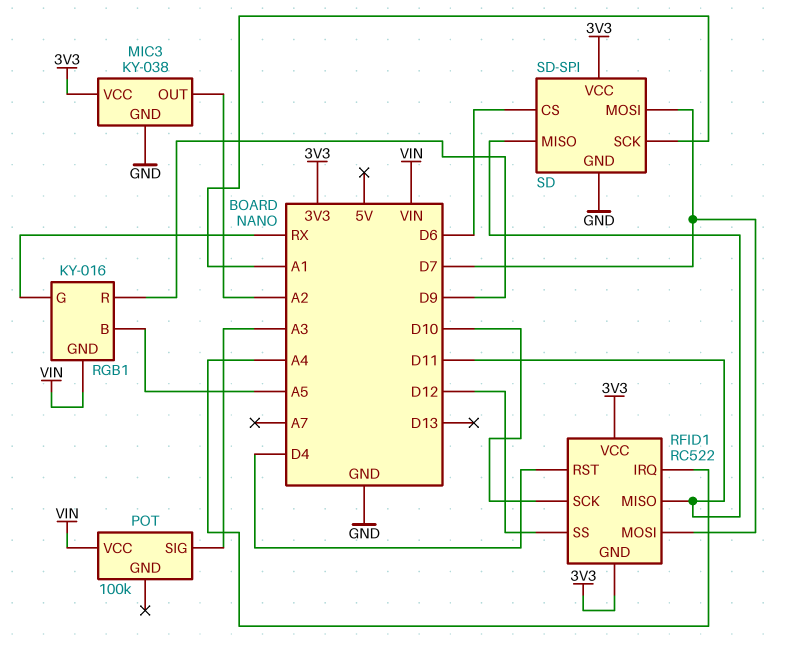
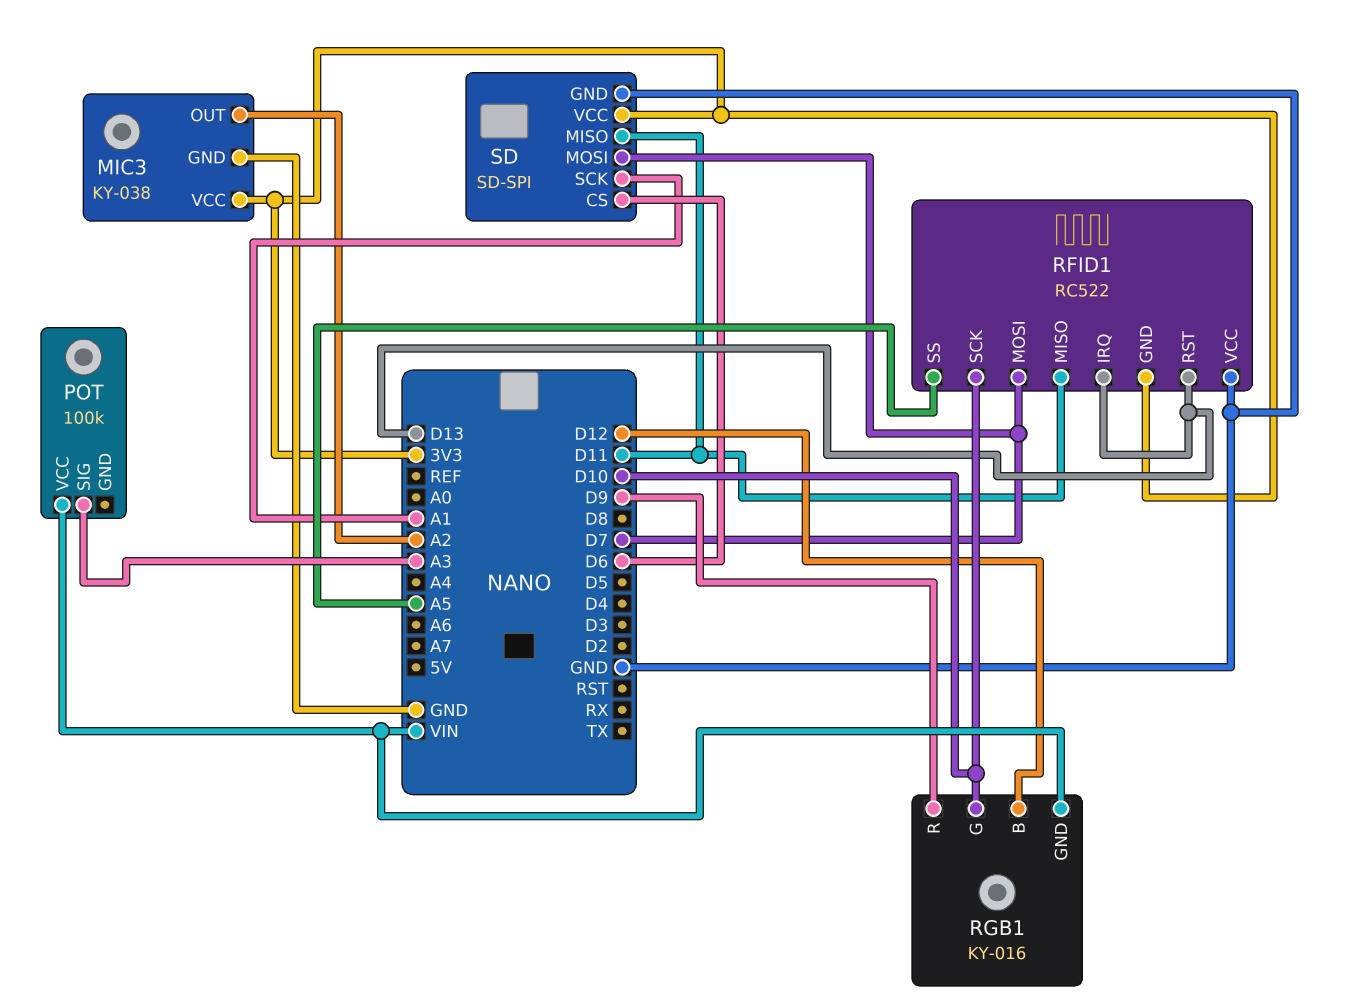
RFID1 pin IRQ: A4 -> D13
RFID1 pin RST: D4 -> D13
RFID1 pin SS: D12 -> A5
RFID1 pin VCC: 3V3 -> GND
RGB1 pin B: A5 -> D12
RGB1 pin G: RX -> D10

